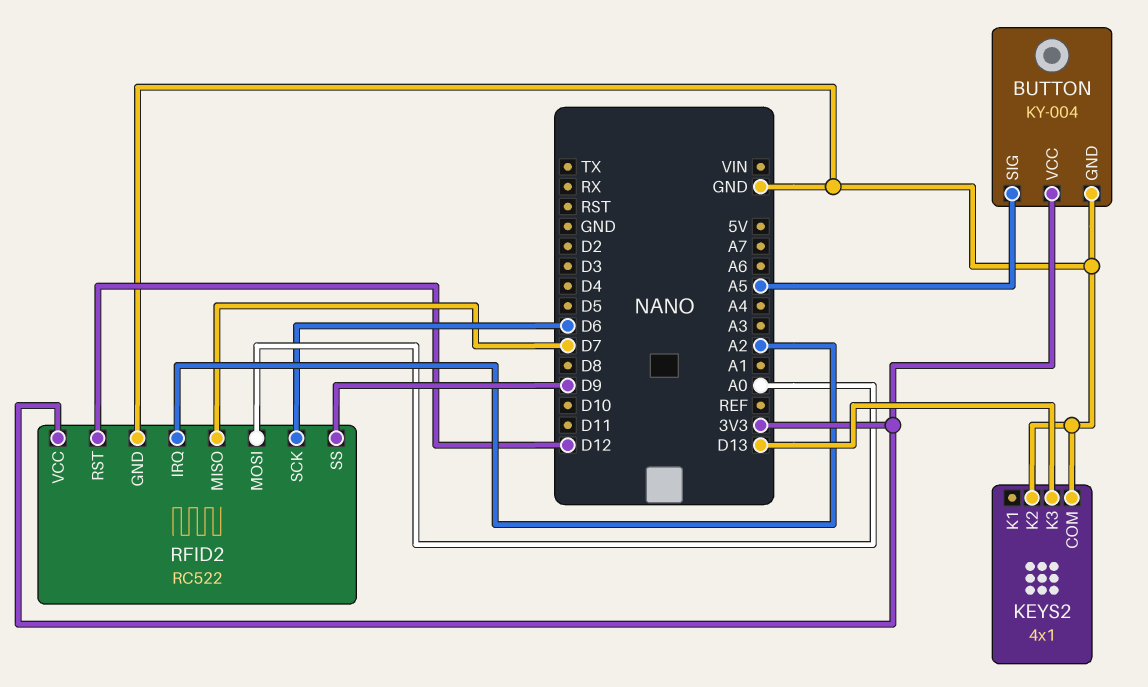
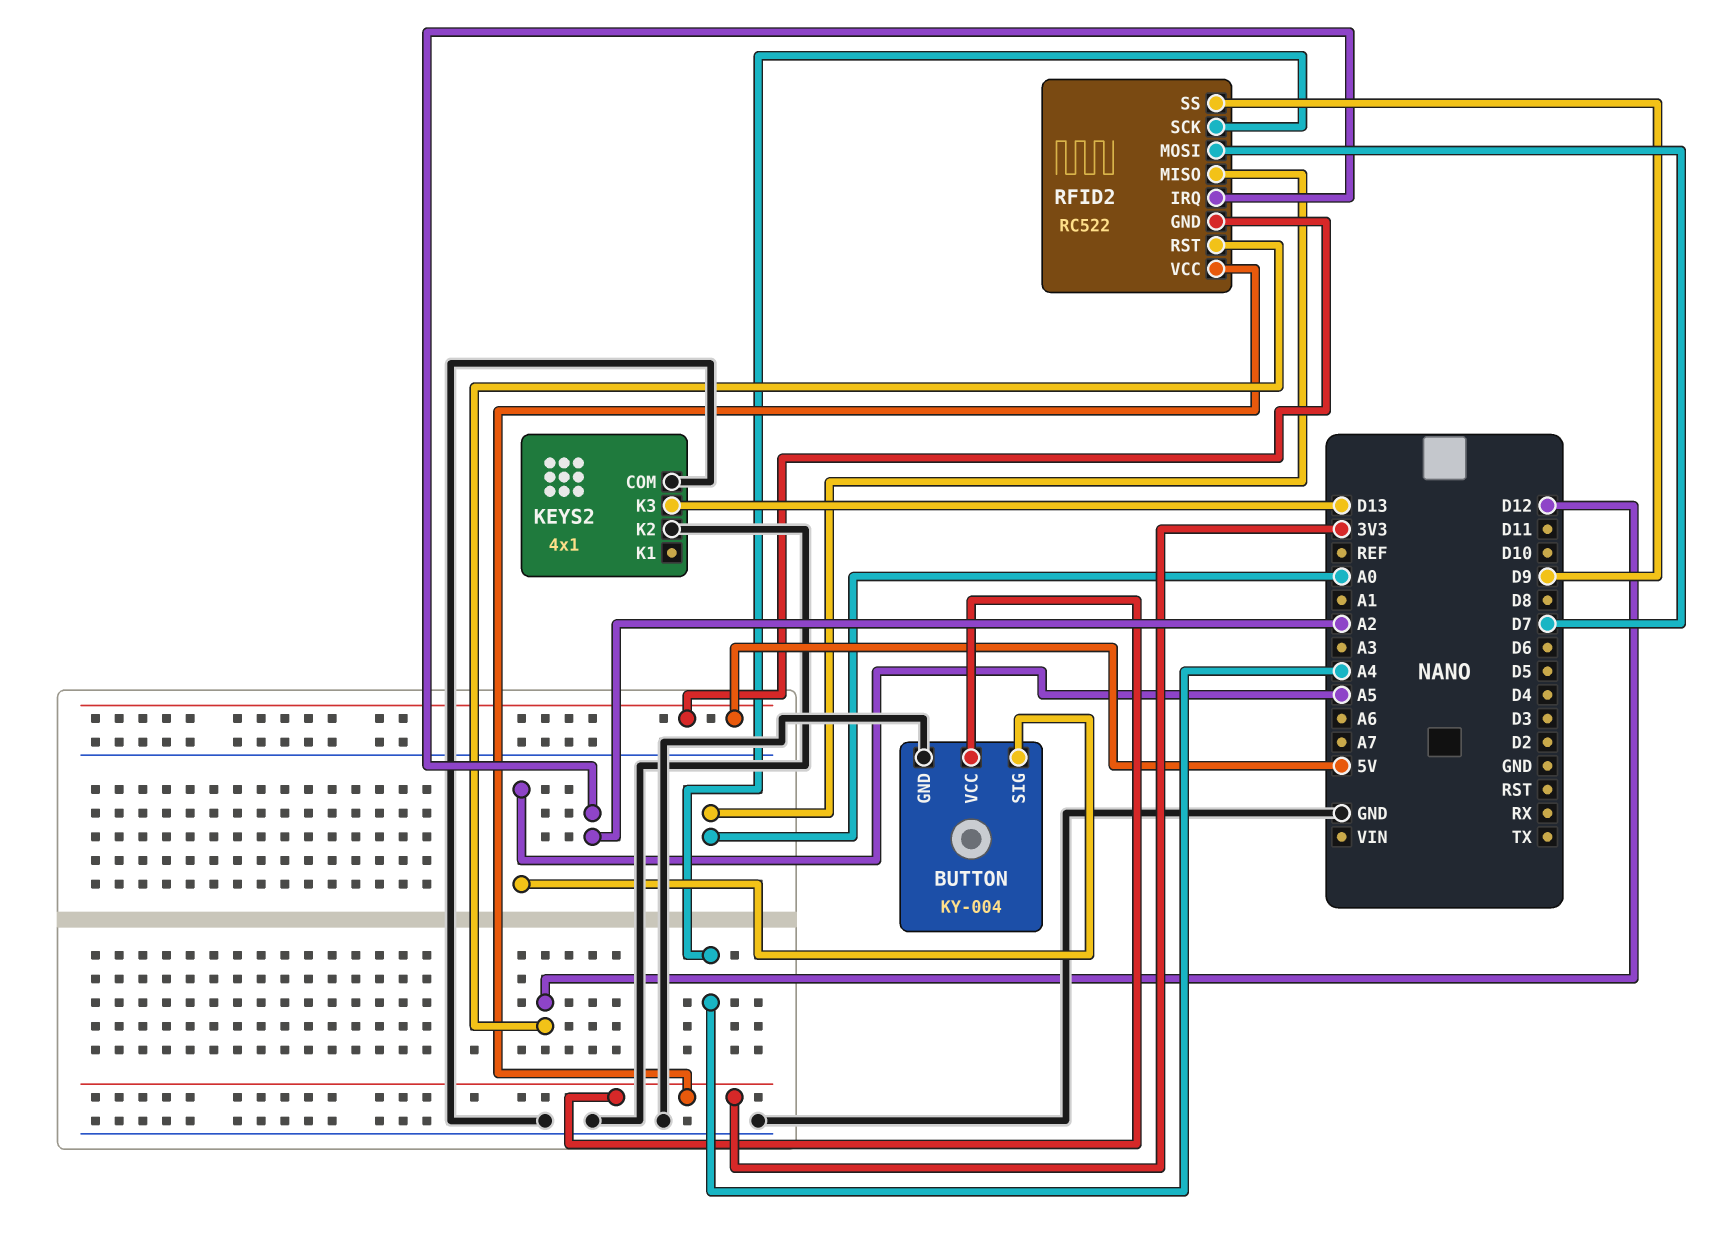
RFID2 pin GND: GND -> 5V
RFID2 pin MISO: D7 -> A0
RFID2 pin MOSI: A0 -> D7
RFID2 pin SCK: D6 -> A4

